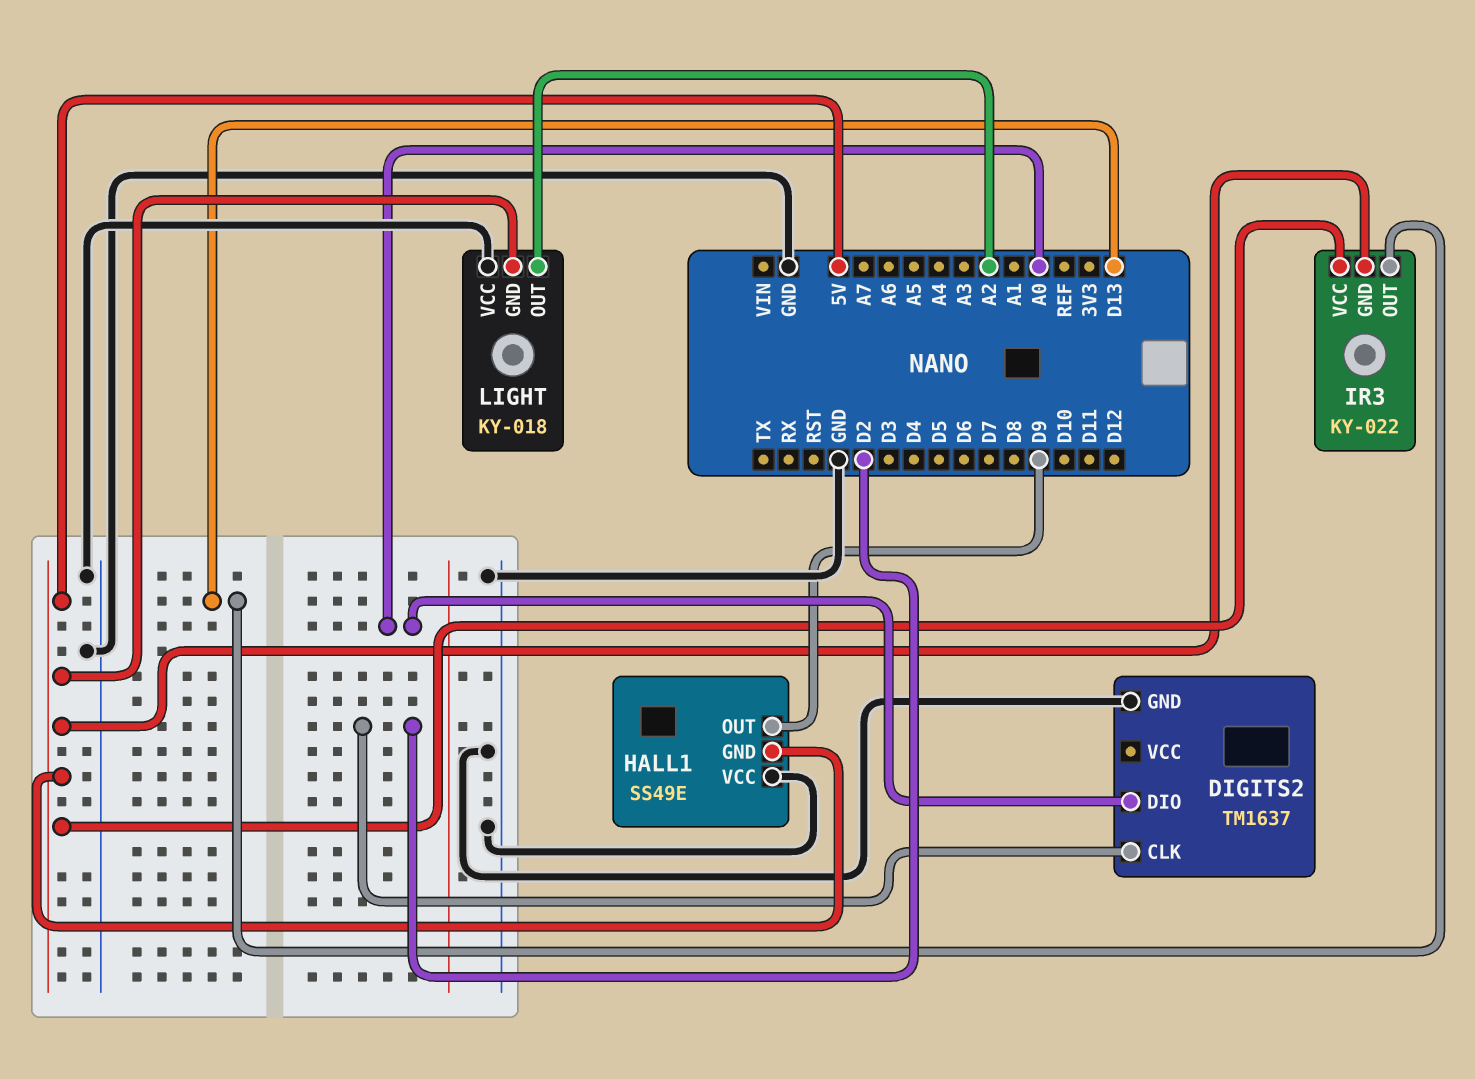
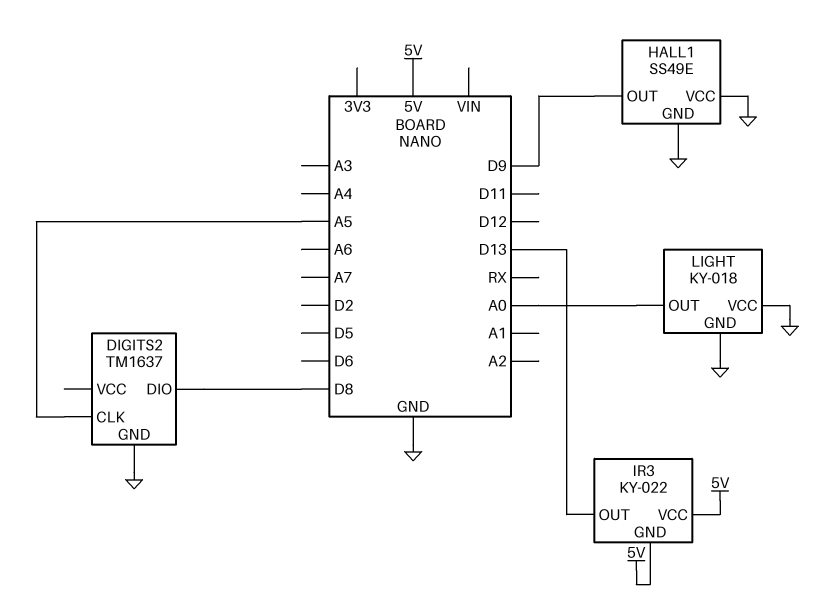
DIGITS2 pin CLK: D2 -> A5
DIGITS2 pin DIO: A0 -> D8
HALL1 pin GND: 5V -> GND
LIGHT pin GND: 5V -> GND
LIGHT pin OUT: A2 -> A0

